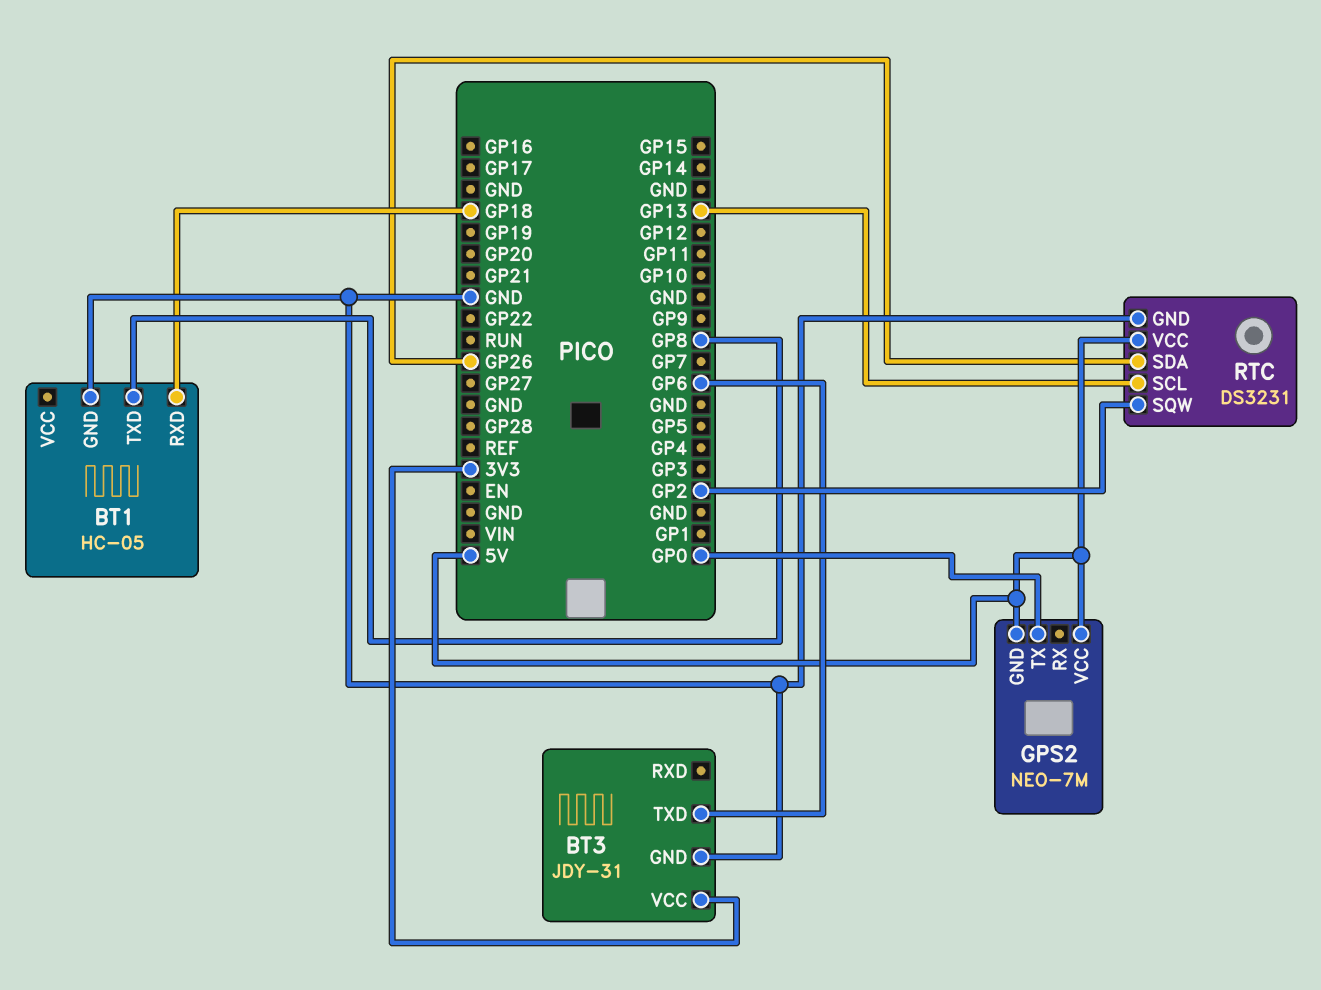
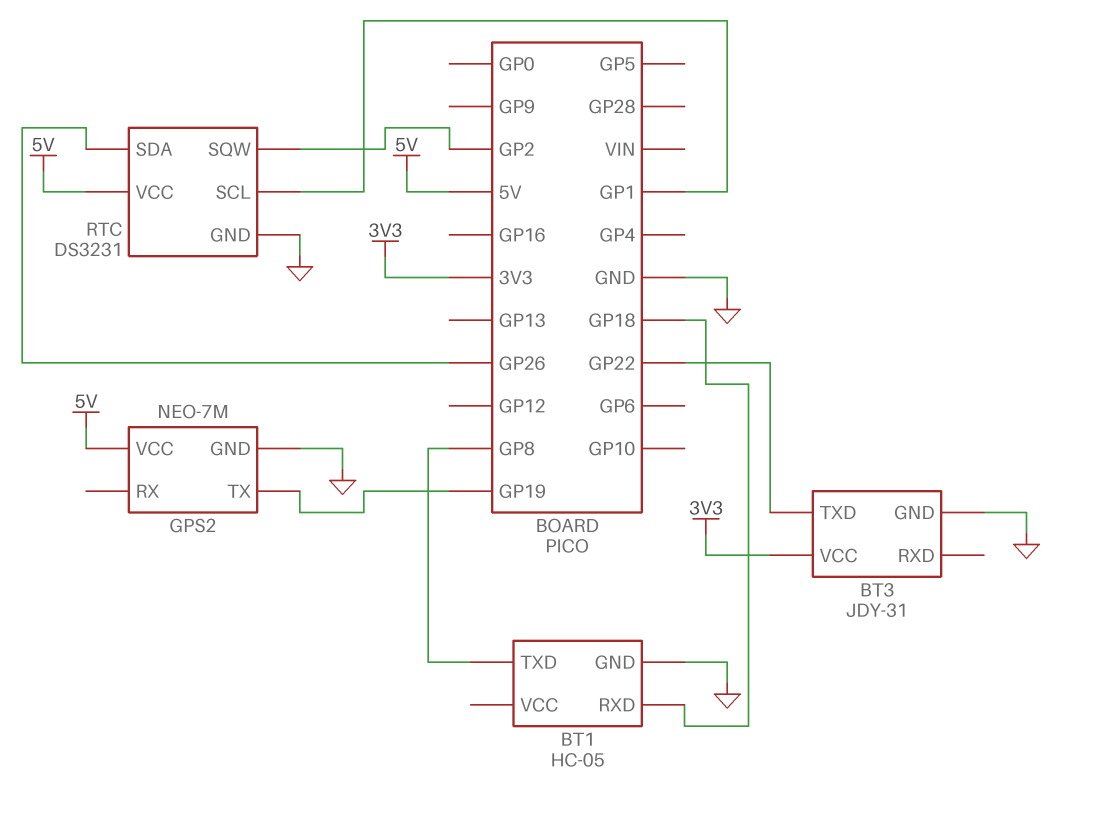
BT3 pin TXD: GP6 -> GP22
GPS2 pin GND: 5V -> GND
GPS2 pin TX: GP0 -> GP19
RTC pin SCL: GP13 -> GP1

